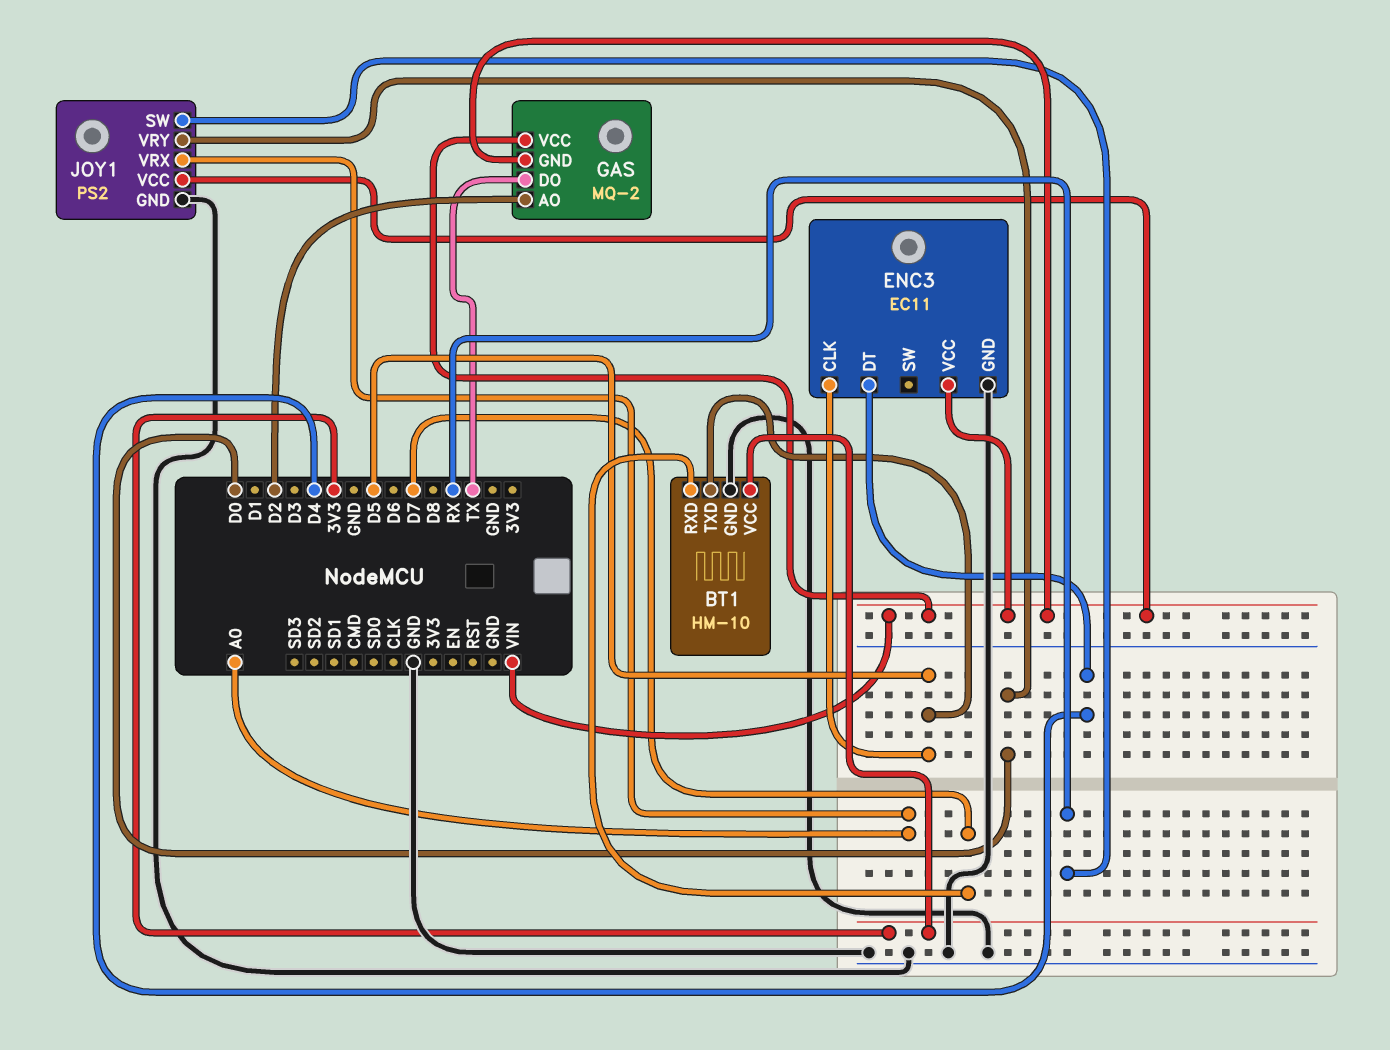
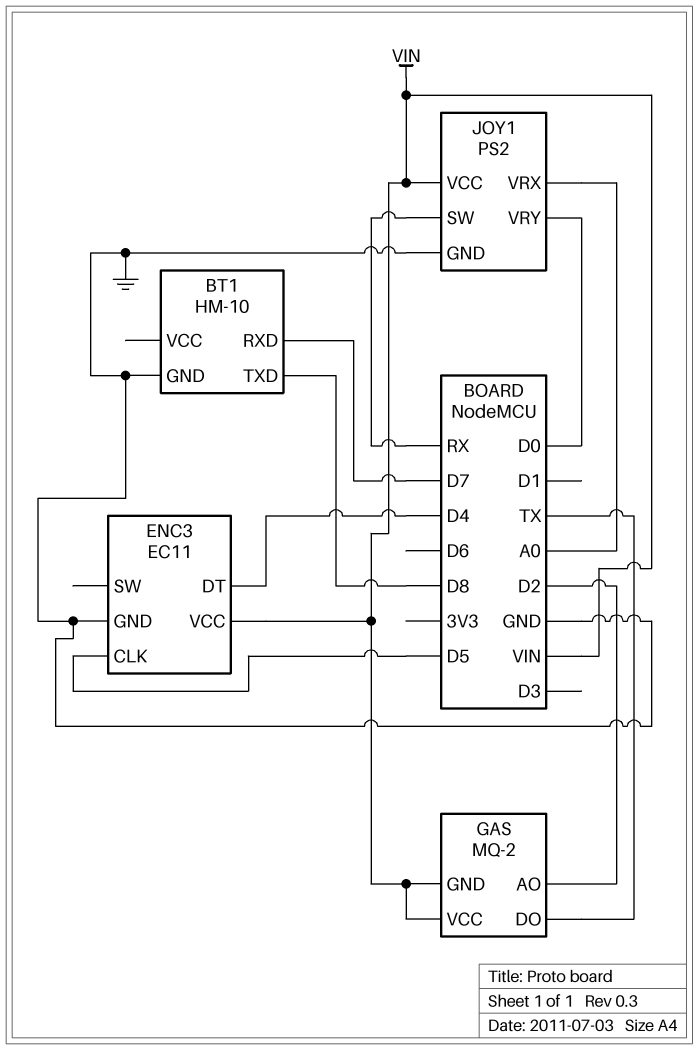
BT1 pin TXD: D5 -> D8
BT1 pin VCC: 3V3 -> none

